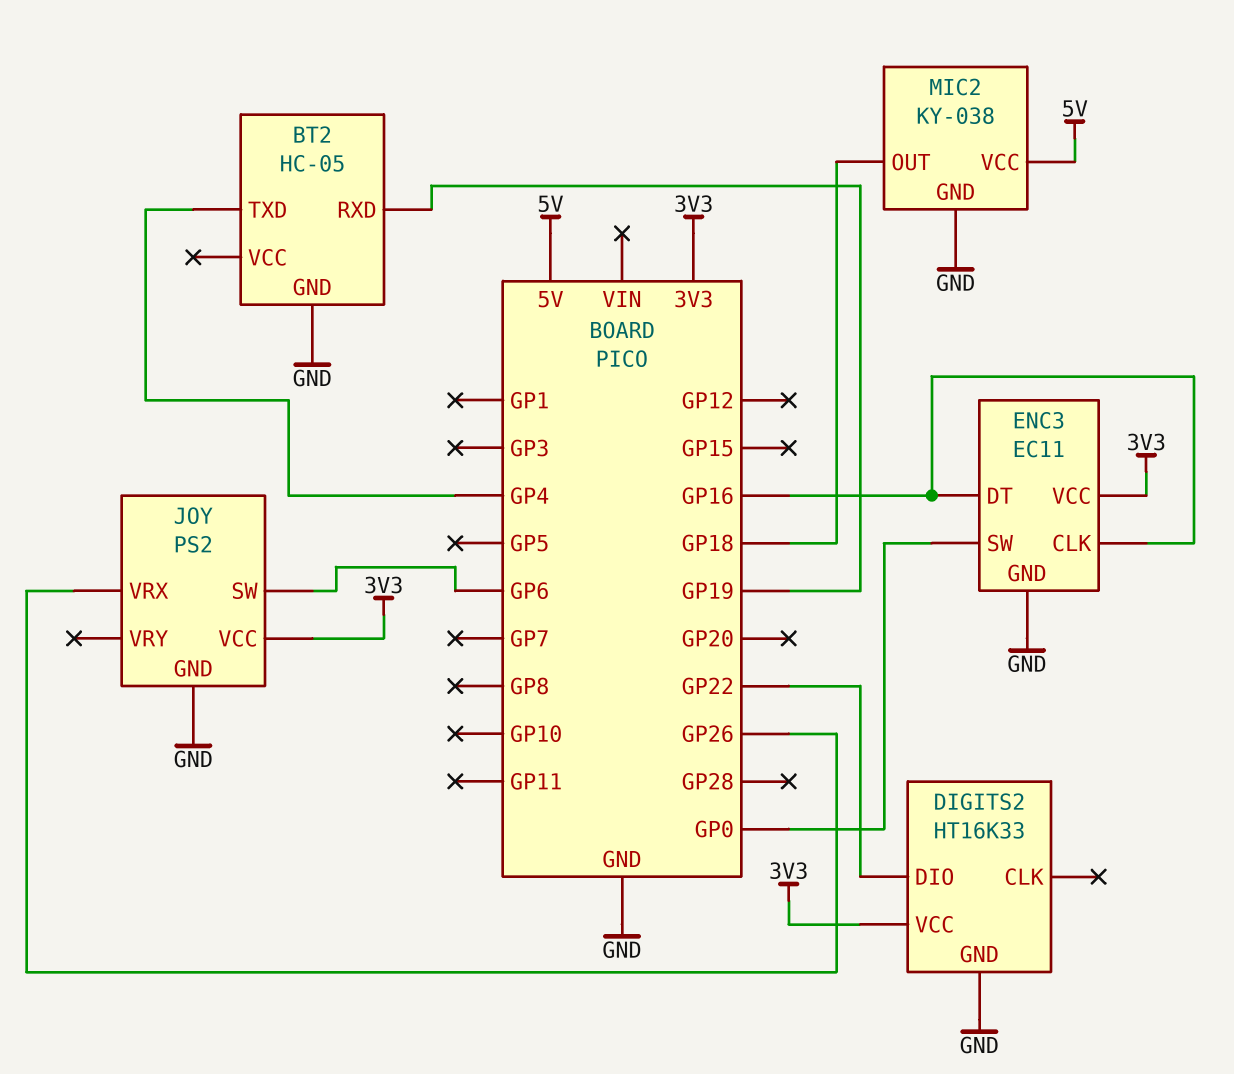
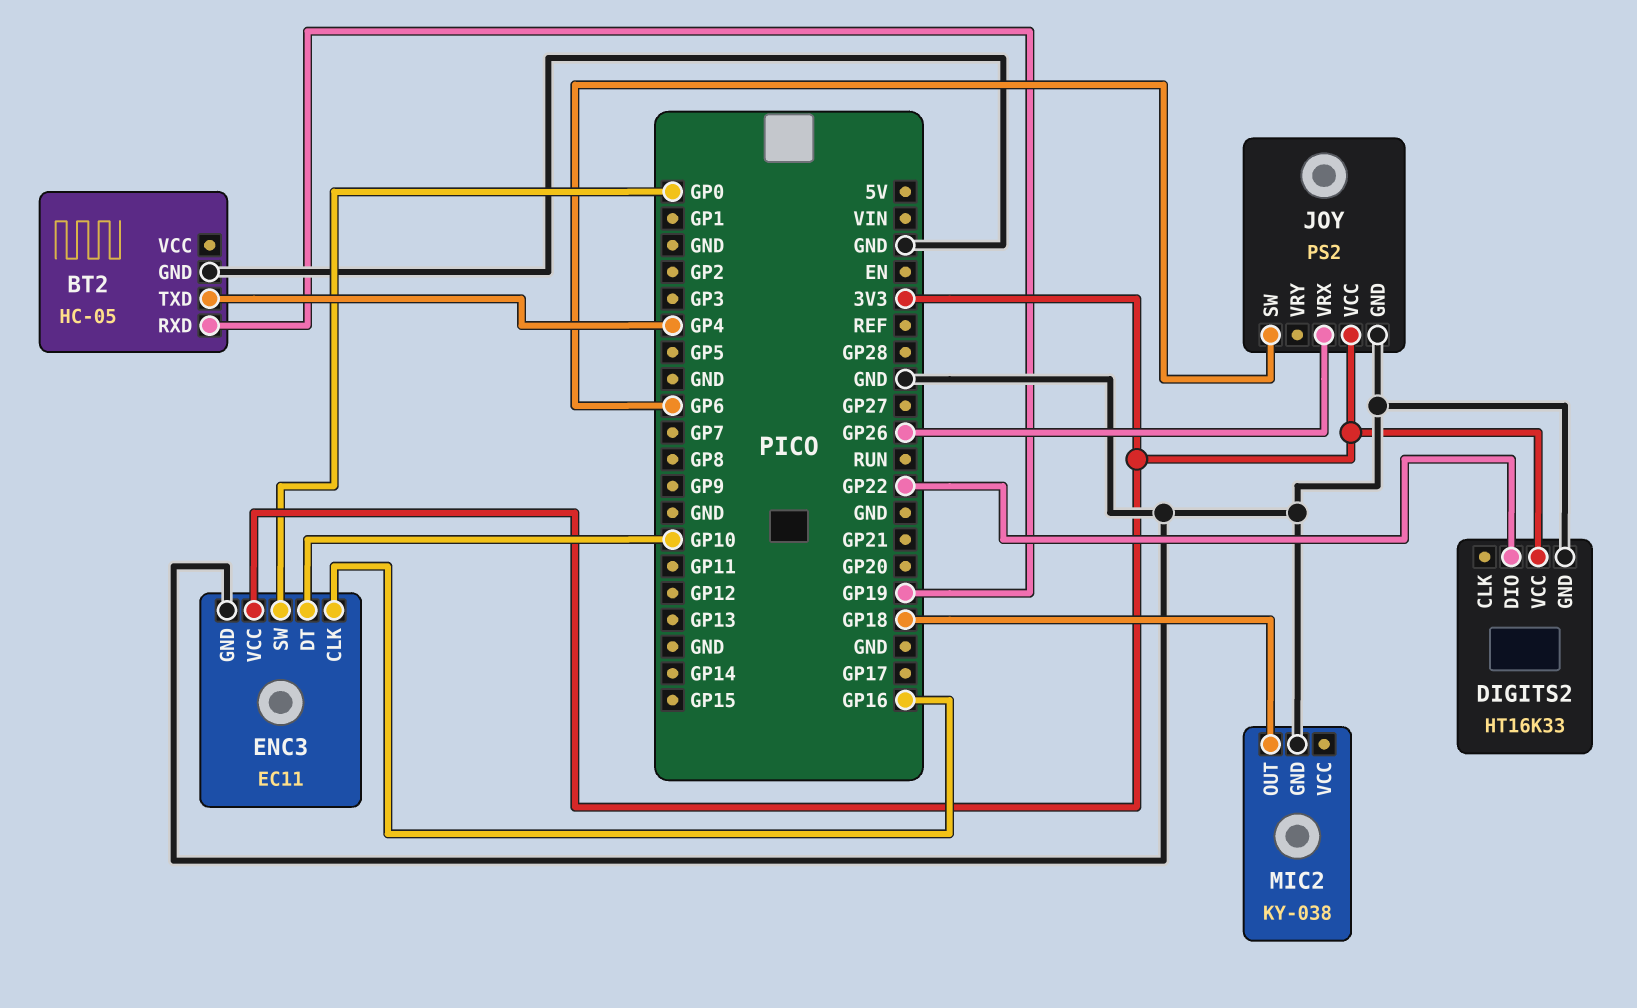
ENC3 pin DT: GP16 -> GP10
MIC2 pin VCC: 5V -> none

